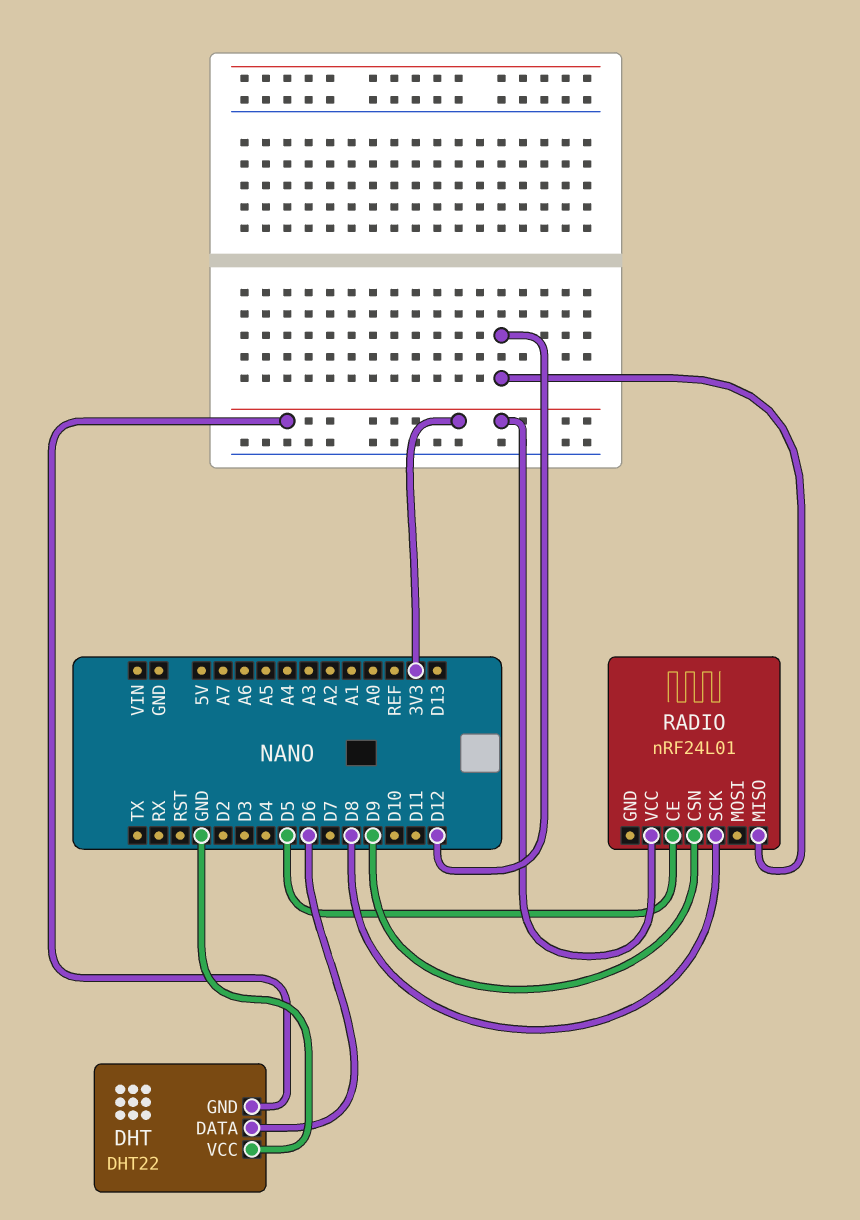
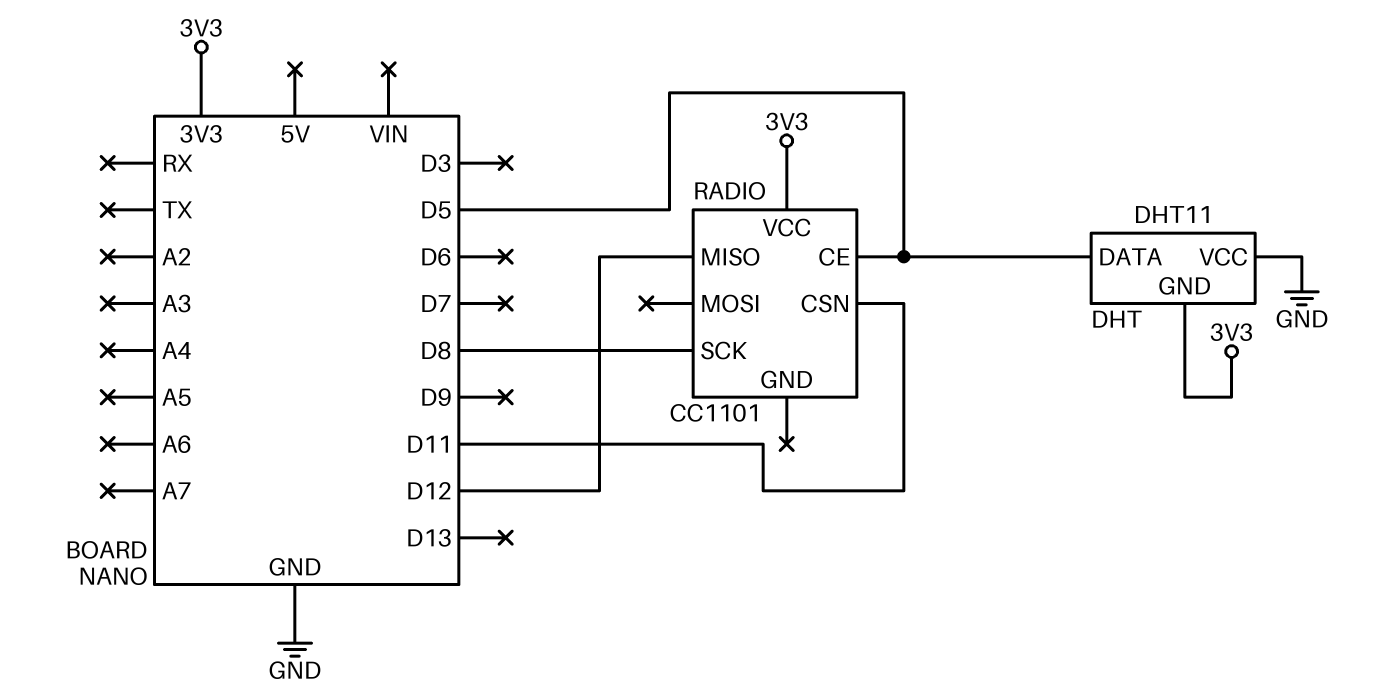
DHT: DHT22 -> DHT11
DHT pin DATA: D6 -> D5
RADIO: nRF24L01 -> CC1101
RADIO pin CSN: D9 -> D11

